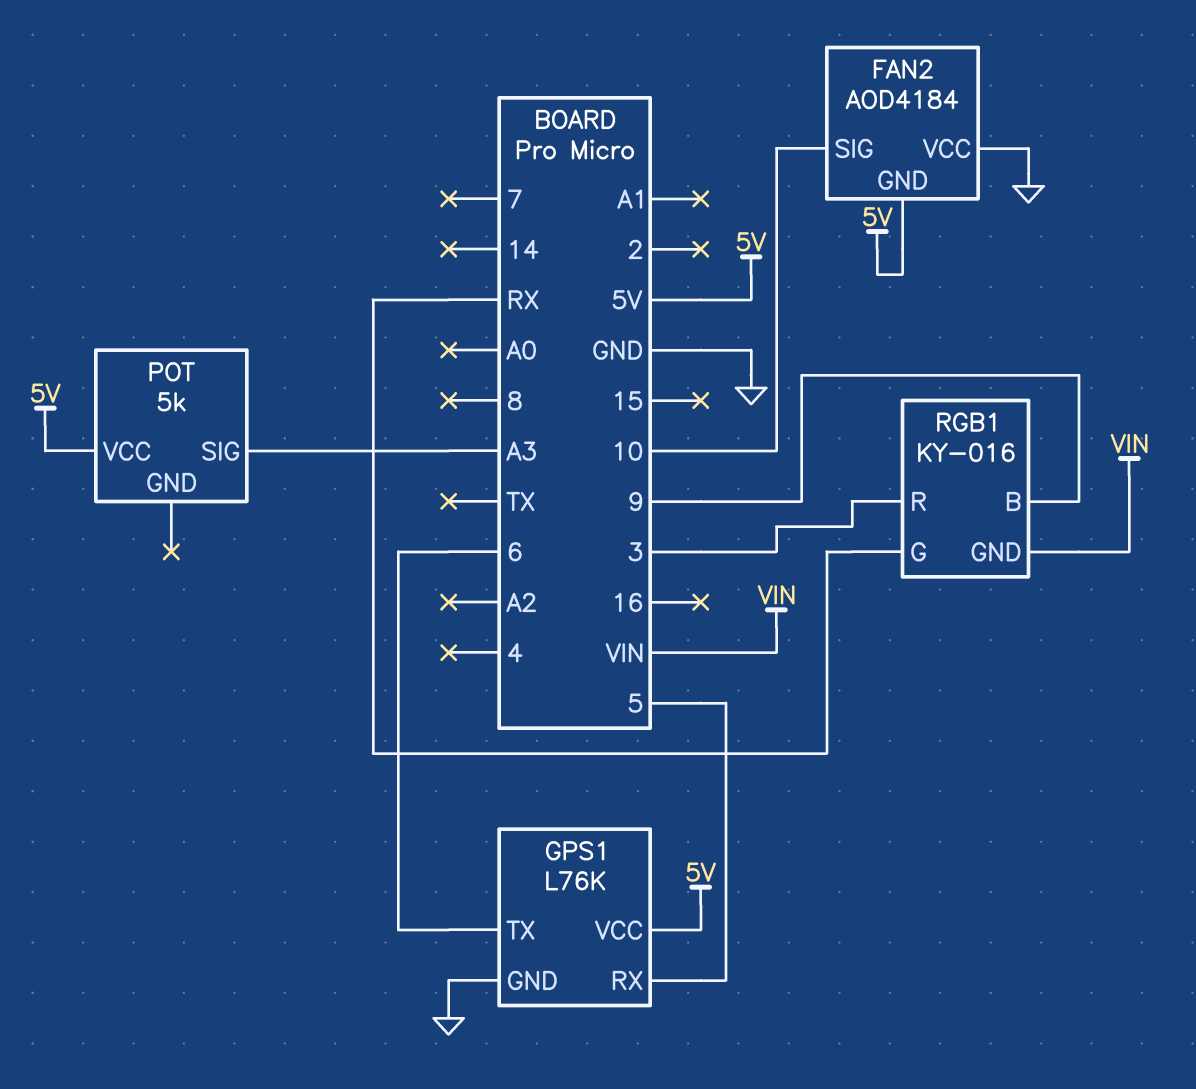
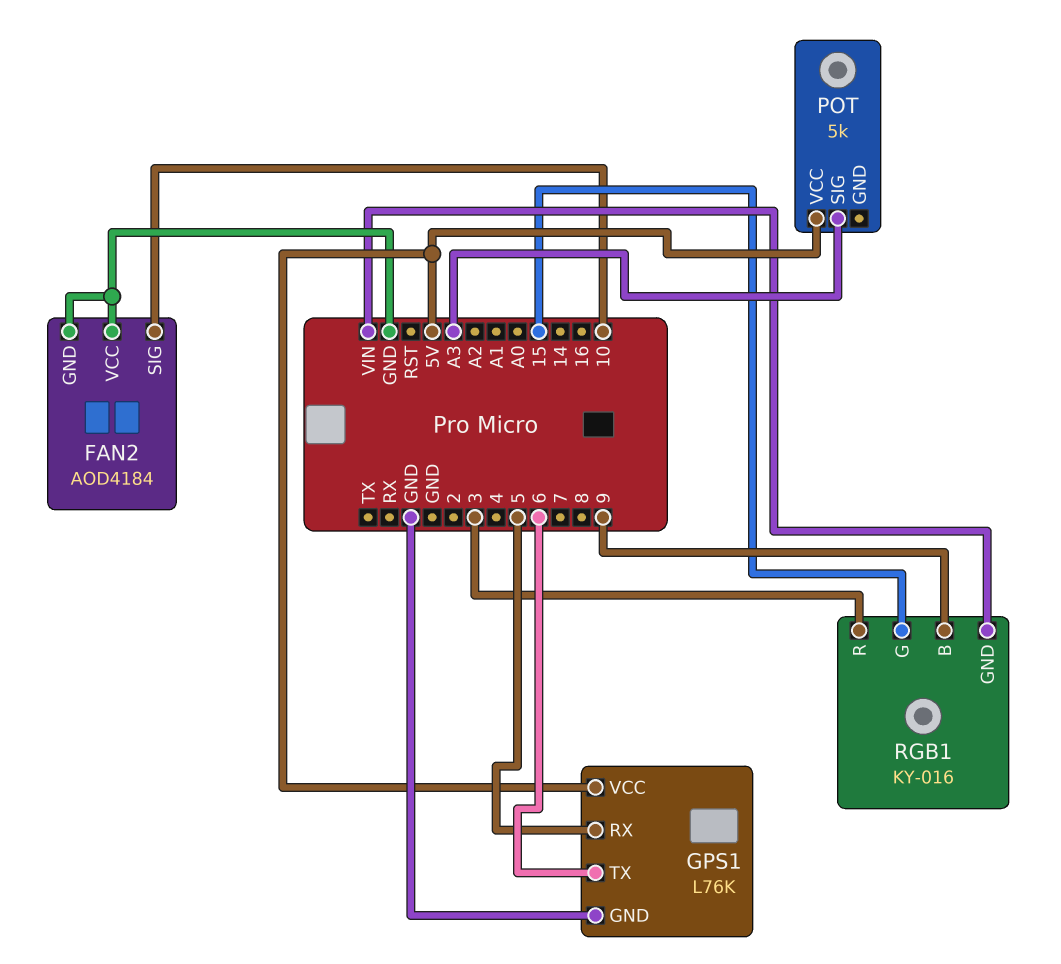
FAN2 pin GND: 5V -> GND
RGB1 pin G: RX -> 15

